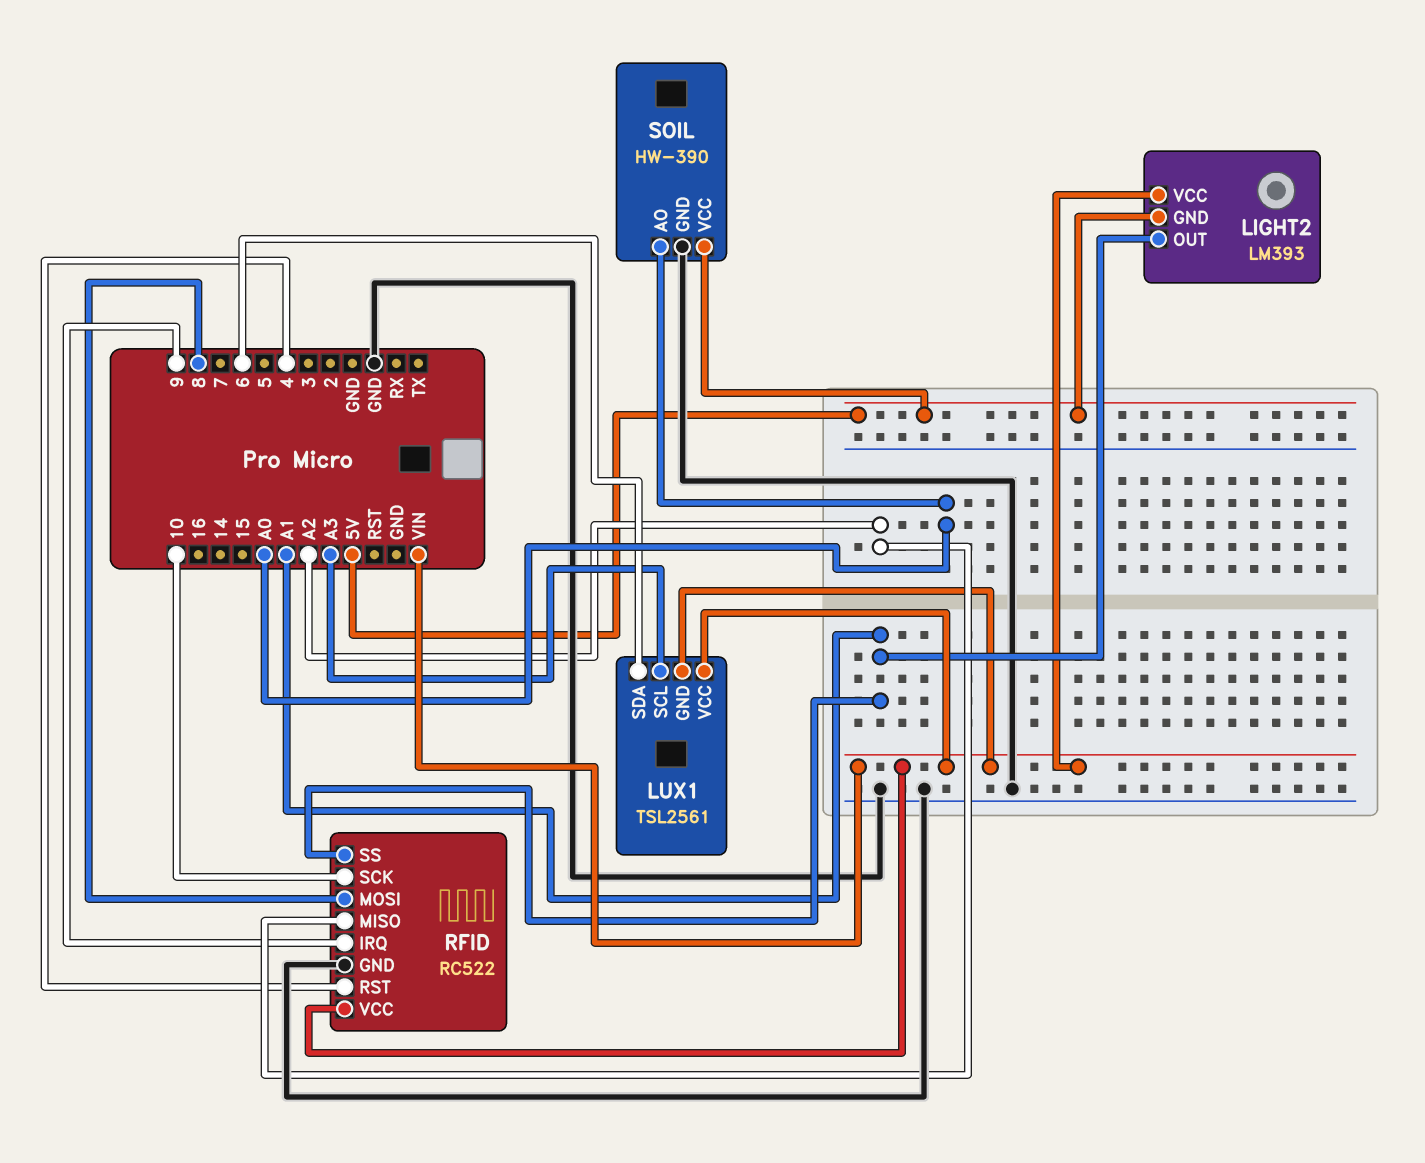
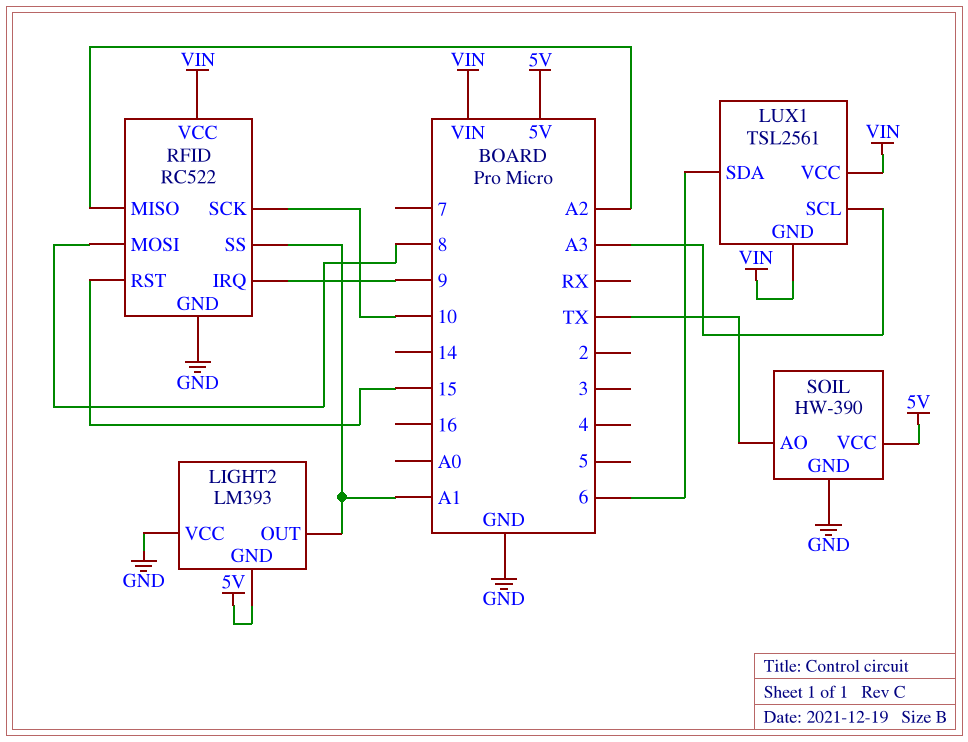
LIGHT2 pin VCC: VIN -> GND
RFID pin RST: 4 -> 15
SOIL pin AO: A0 -> TX

